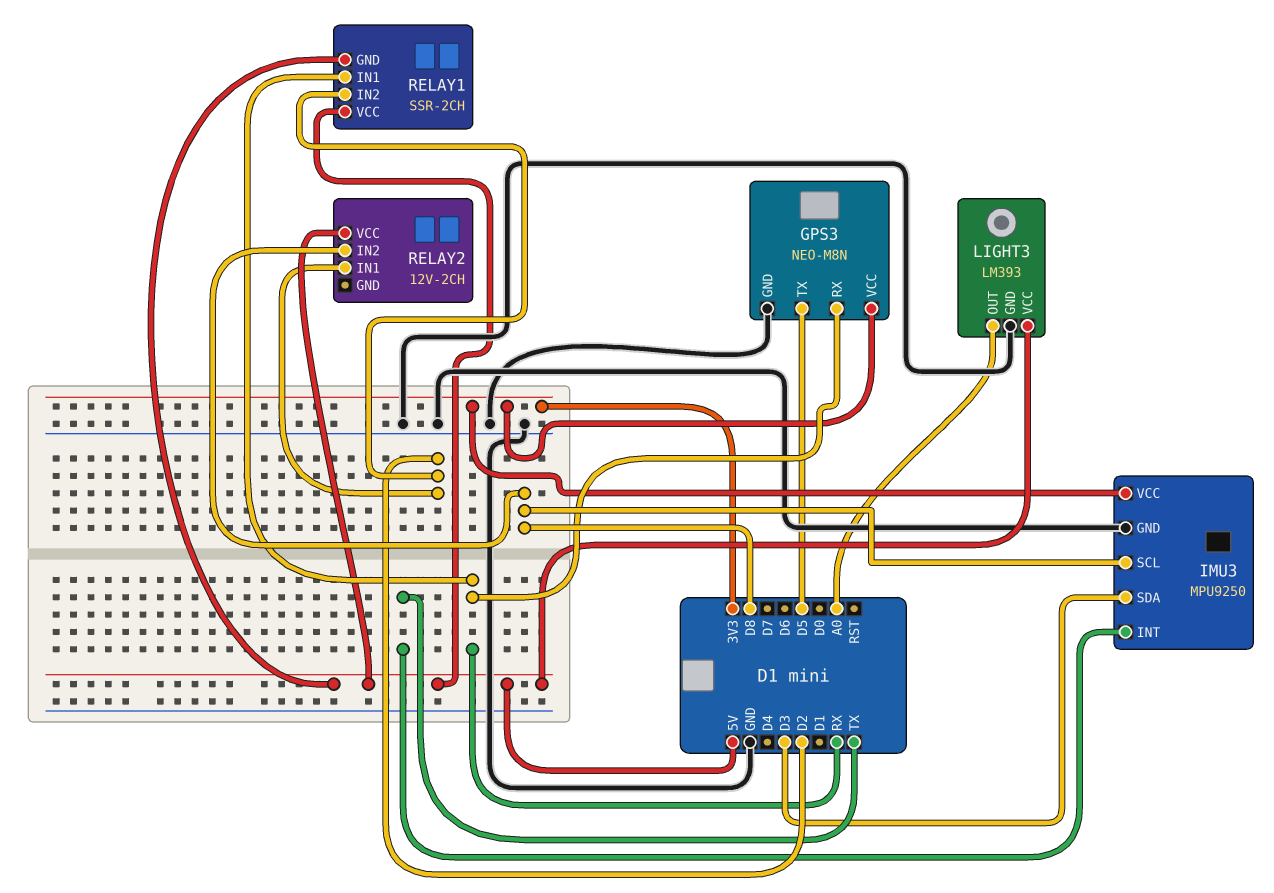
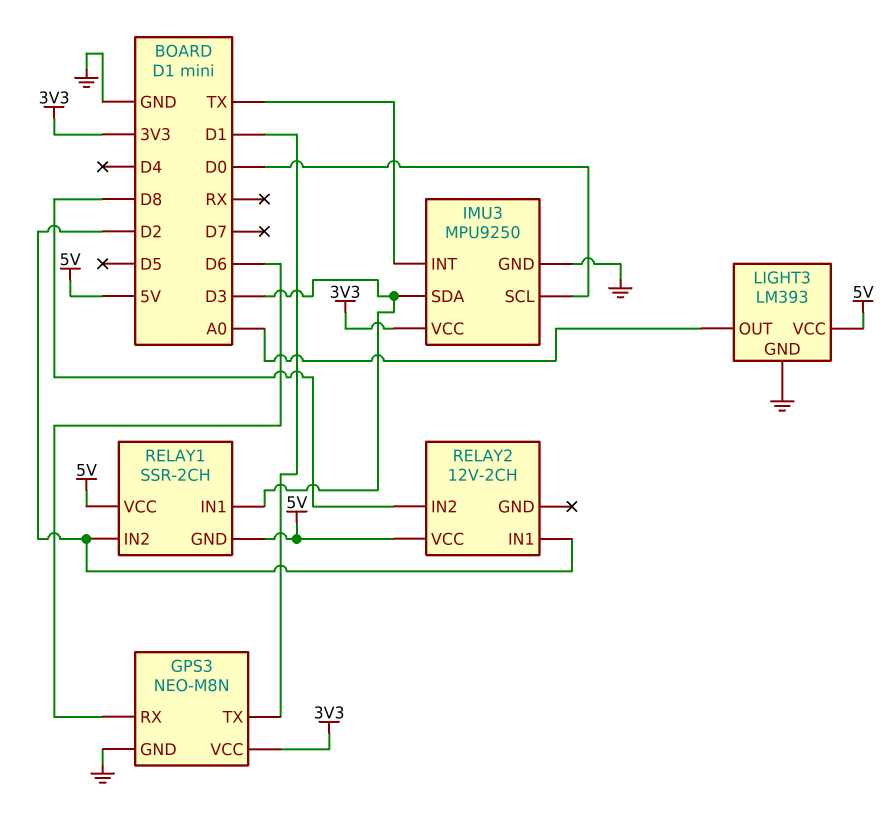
GPS3 pin RX: RX -> D6
GPS3 pin TX: D5 -> D1
IMU3 pin SCL: D8 -> D0
RELAY1 pin IN1: RX -> D3

